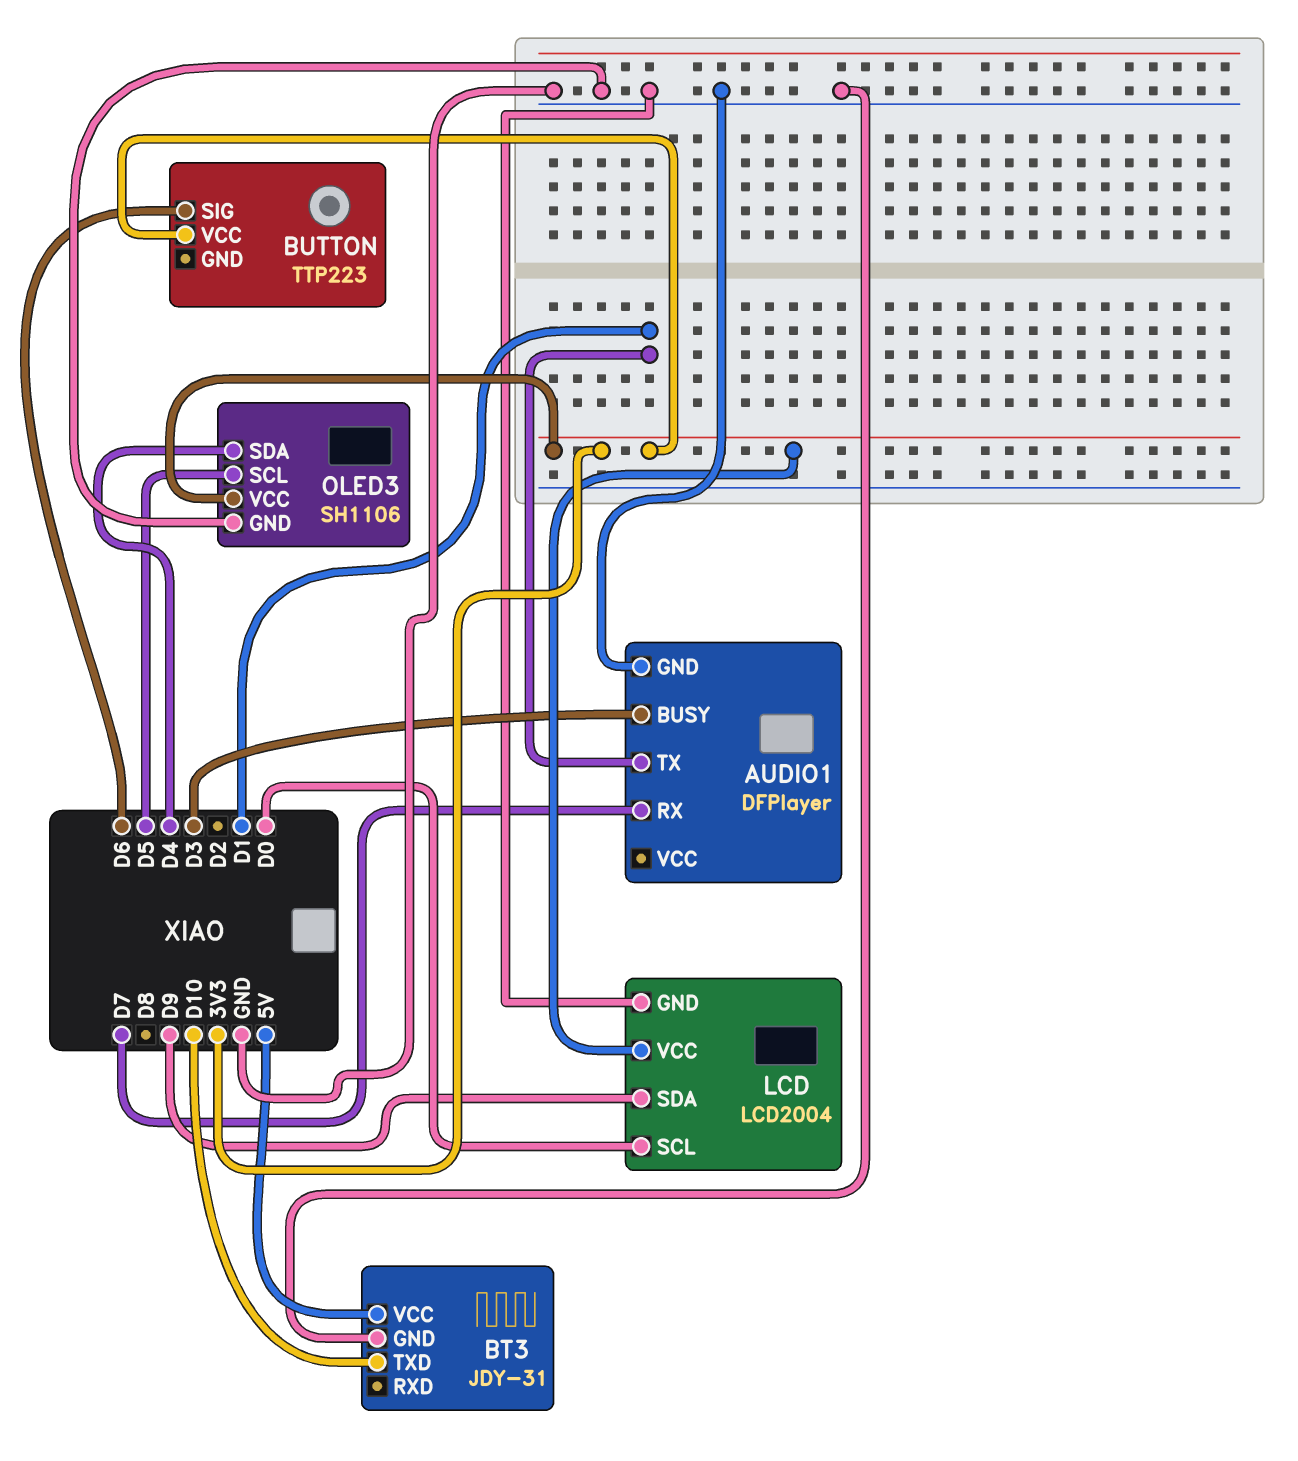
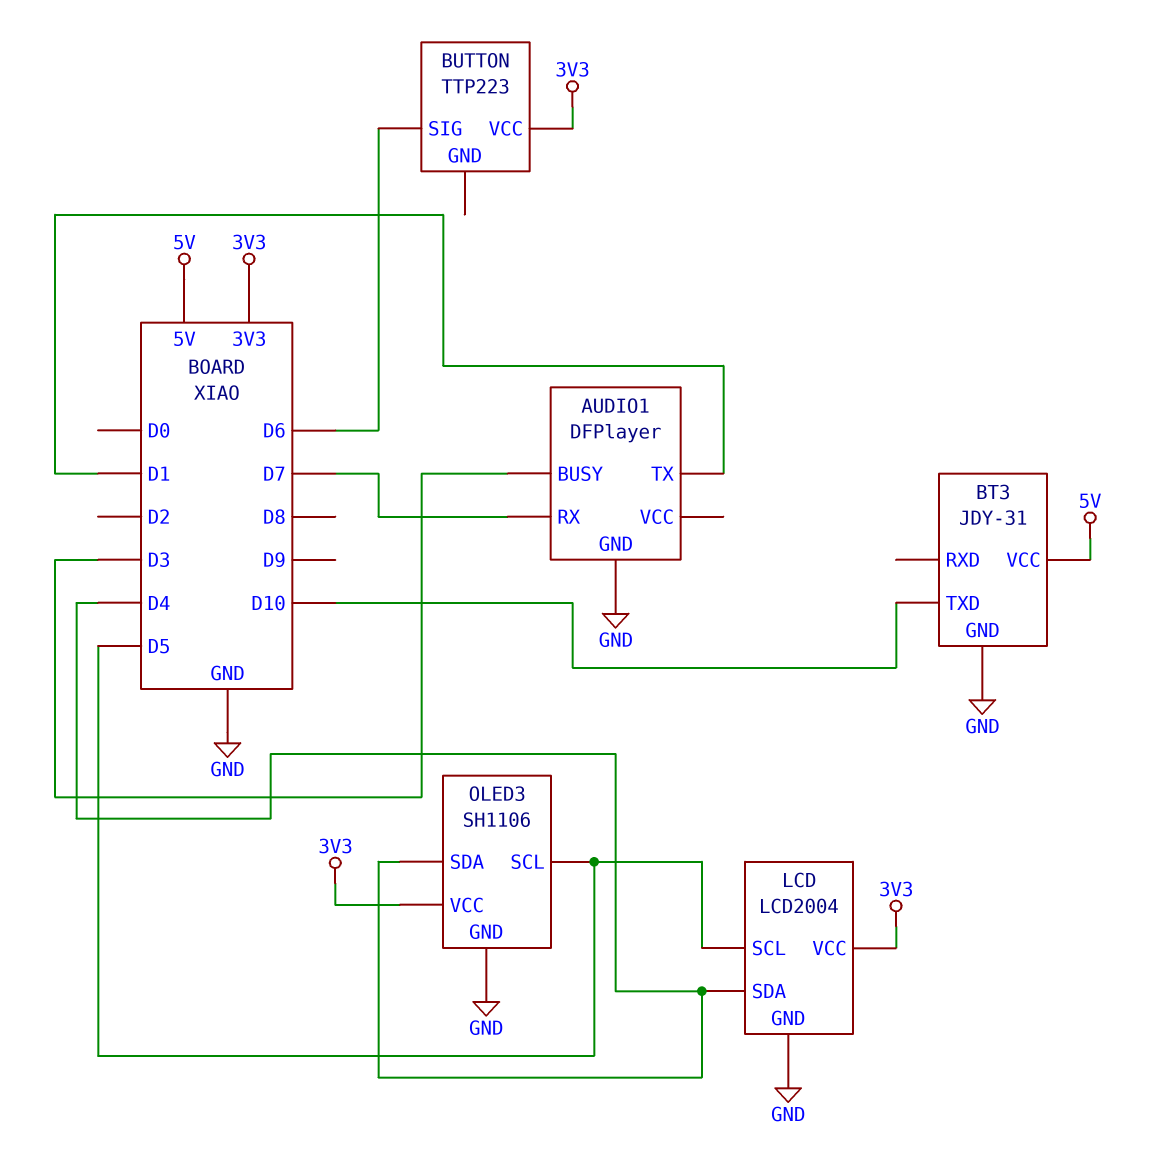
LCD pin SCL: D0 -> D5
LCD pin SDA: D9 -> D4

